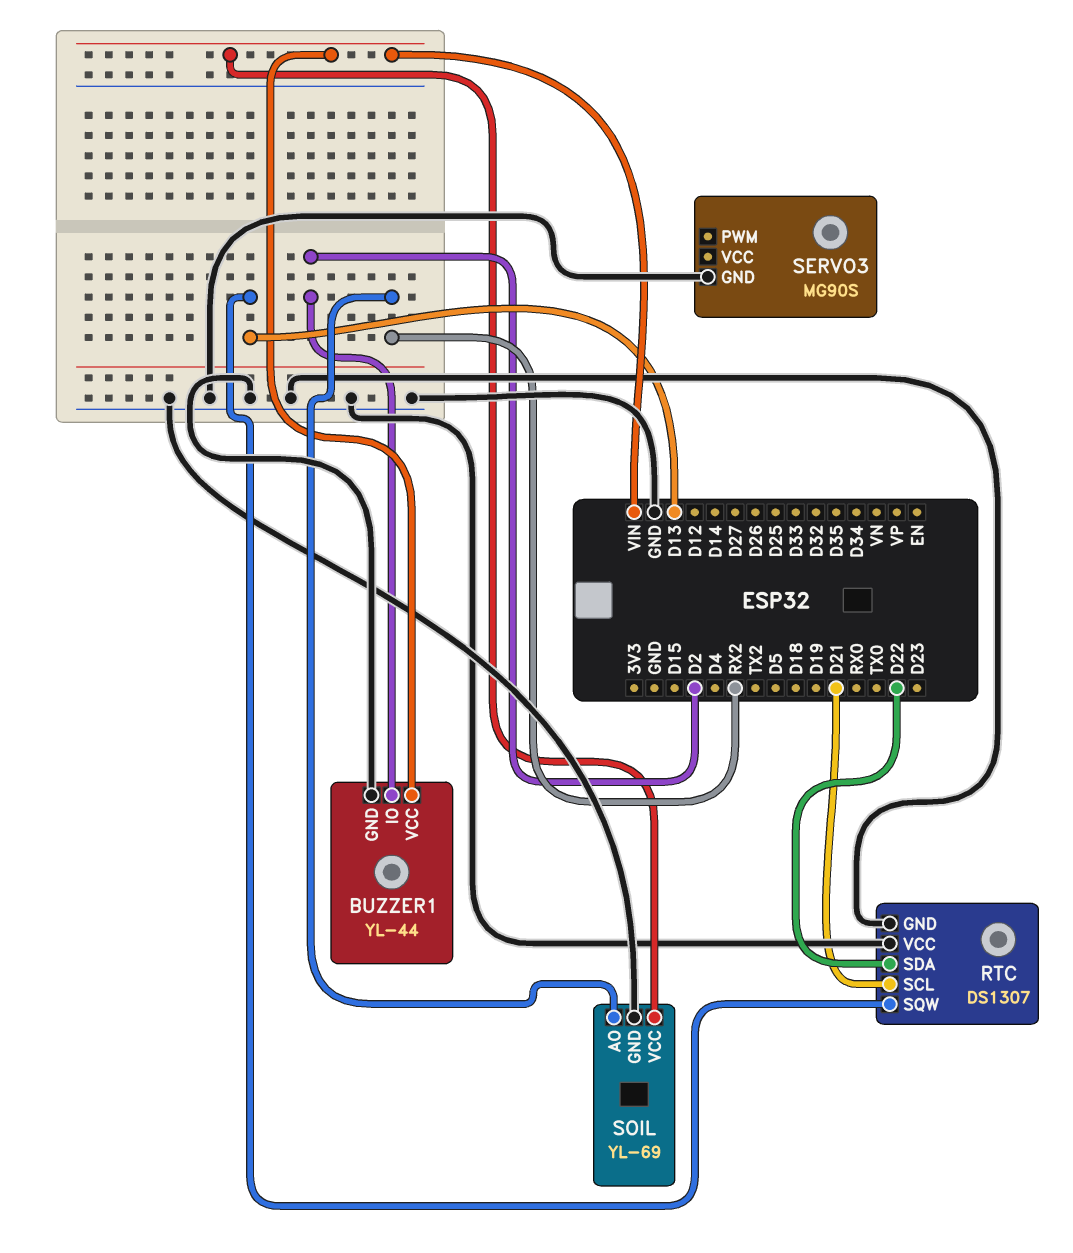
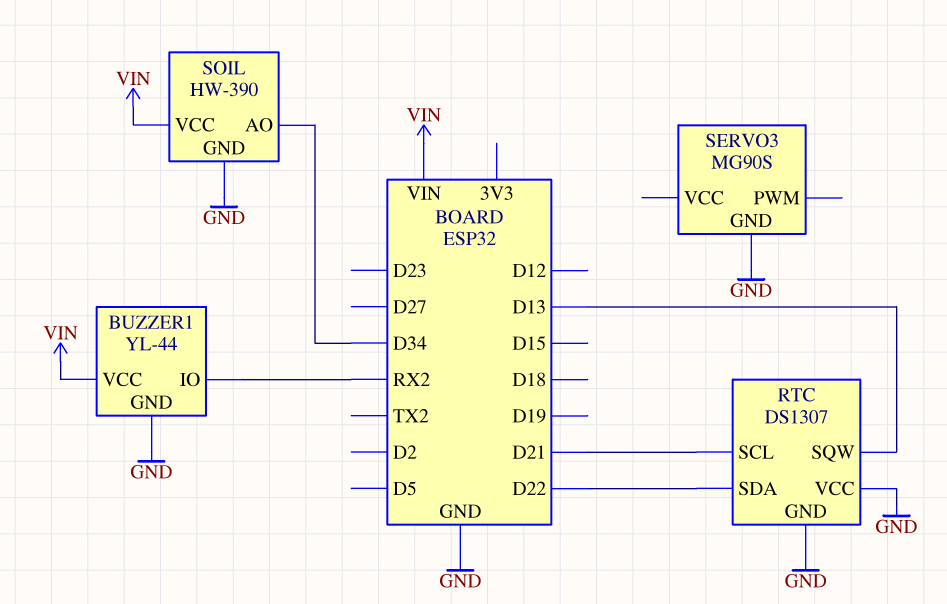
BUZZER1 pin IO: D2 -> RX2
SOIL: YL-69 -> HW-390
SOIL pin AO: RX2 -> D34

